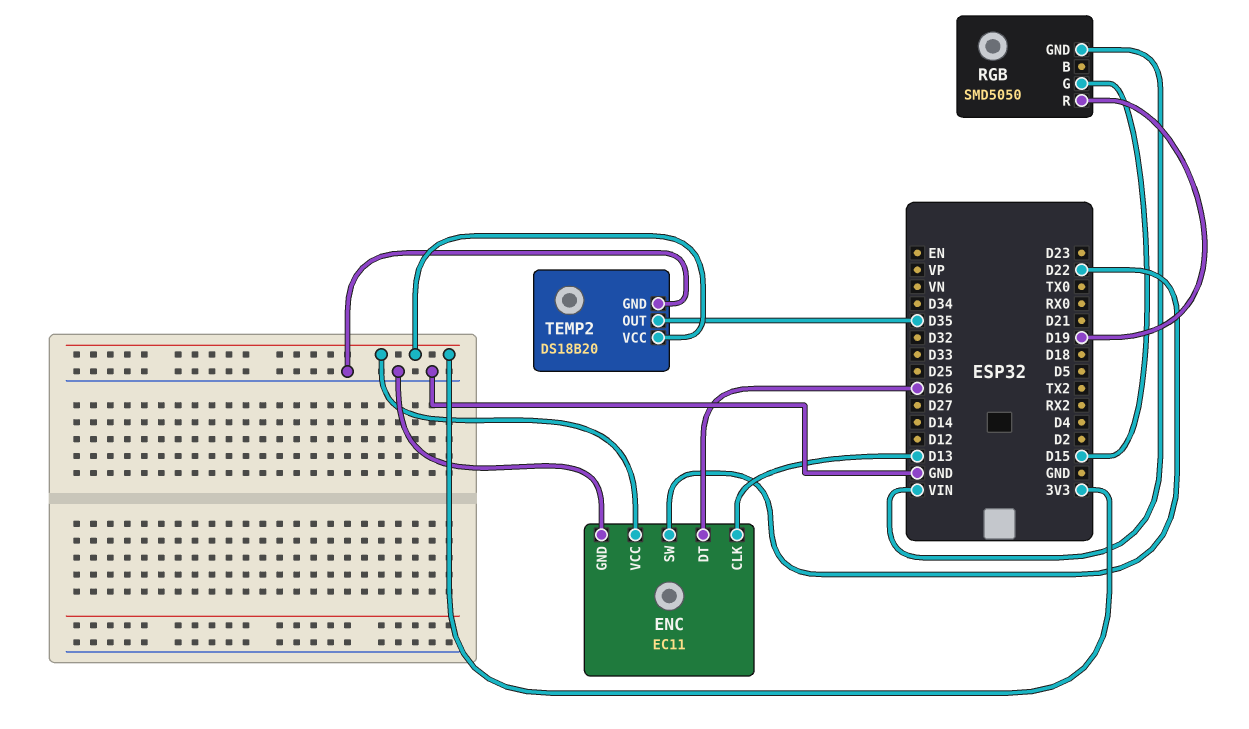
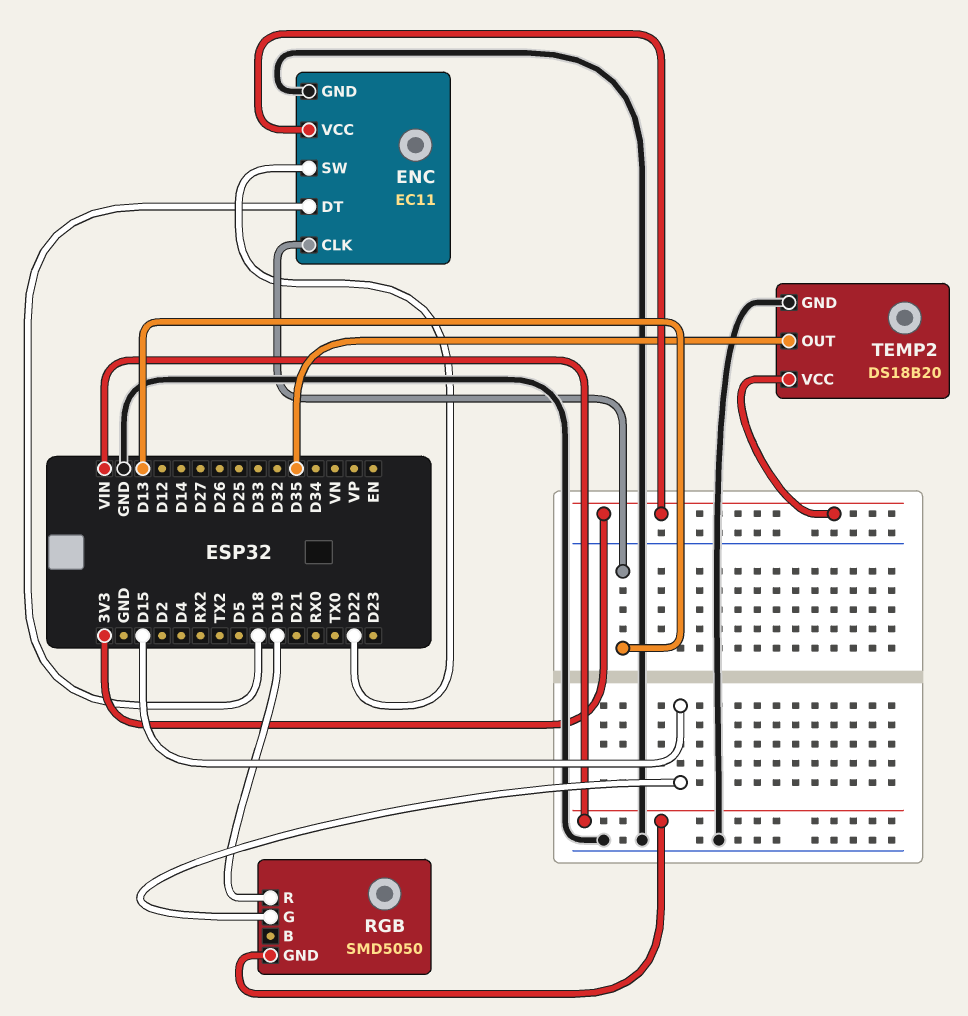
ENC pin DT: D26 -> D18

